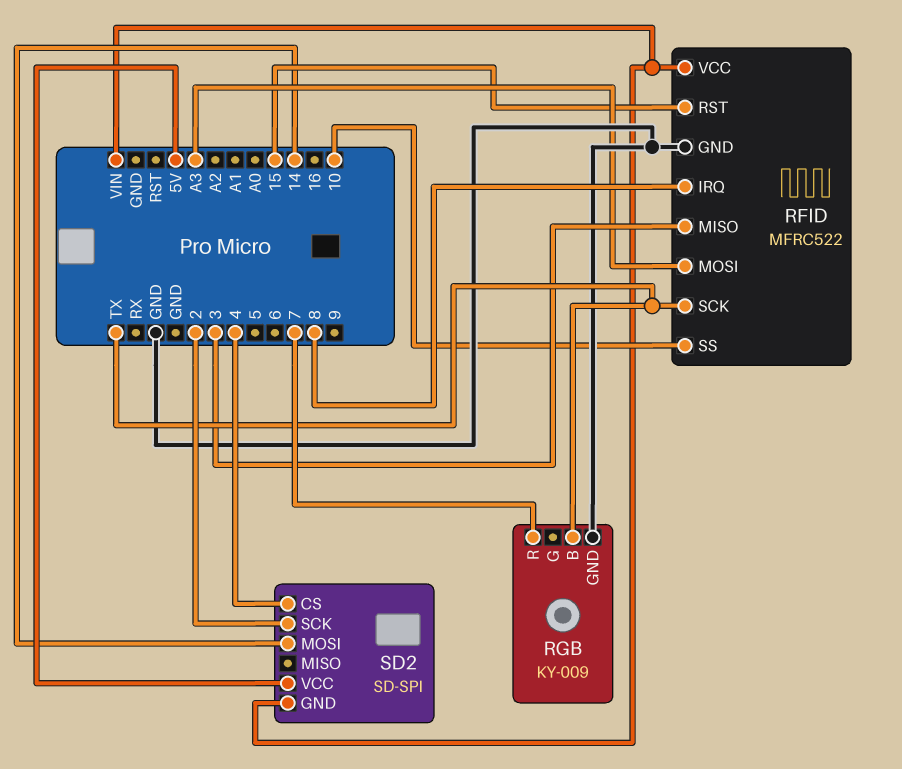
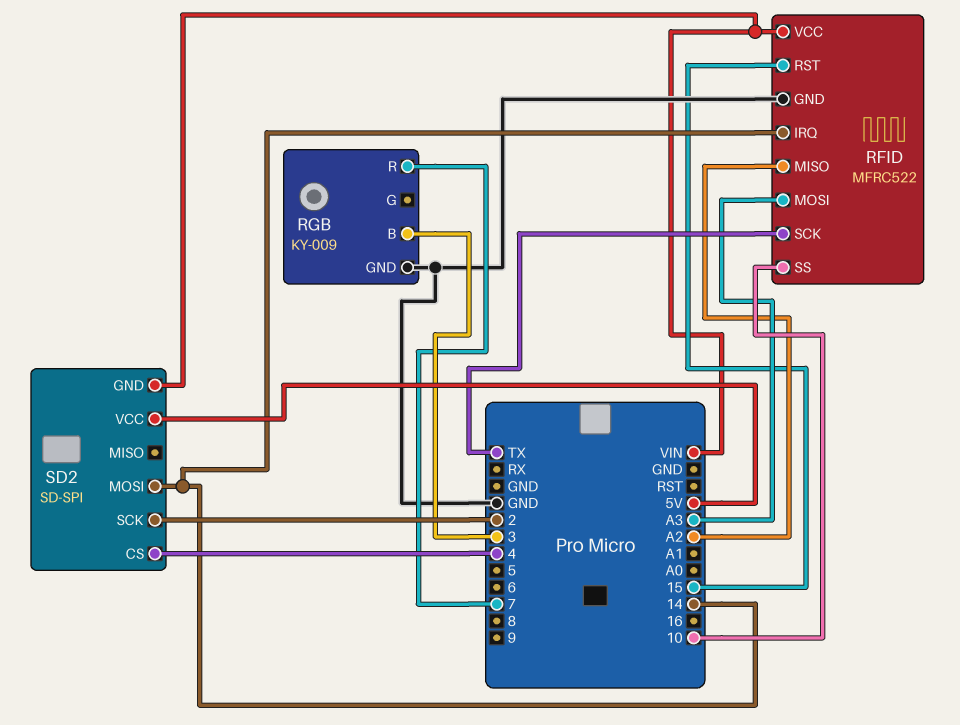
RFID pin IRQ: 8 -> 14
RFID pin MISO: 3 -> A2
RGB pin B: TX -> 3

